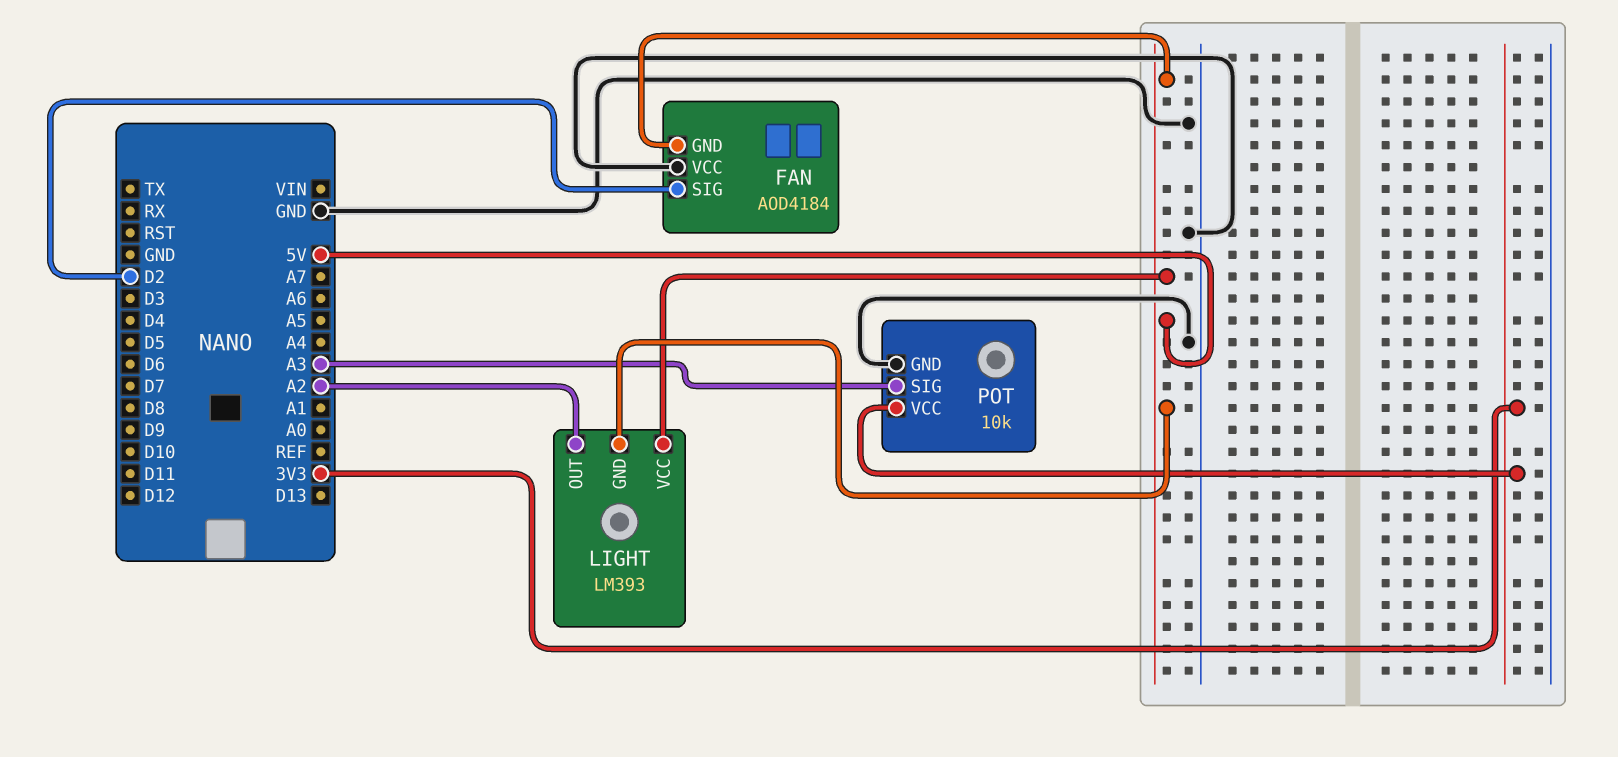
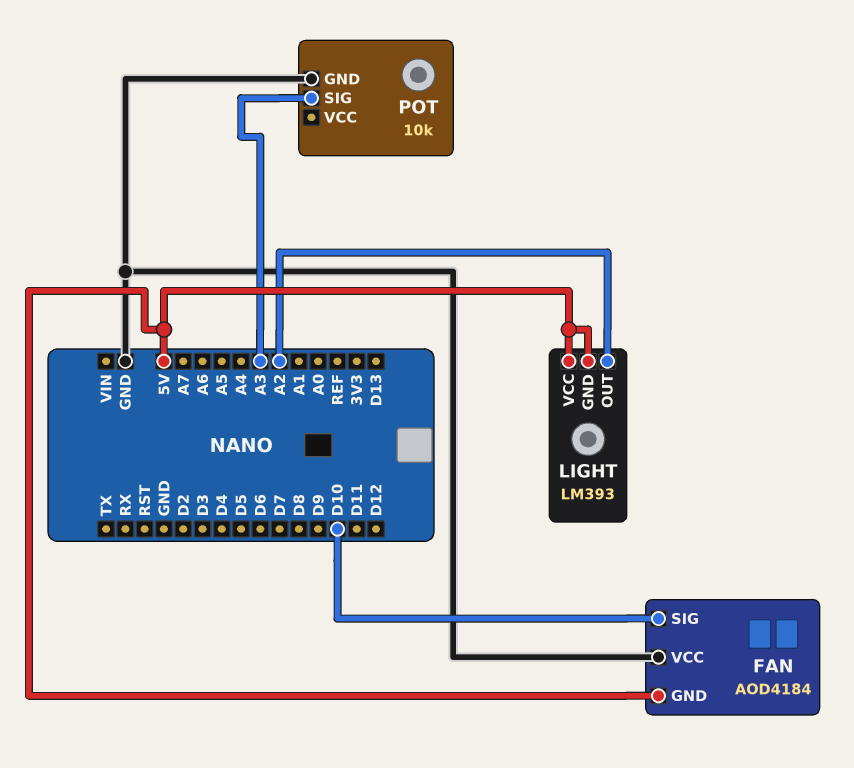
FAN pin SIG: D2 -> D10
POT pin VCC: 3V3 -> none

